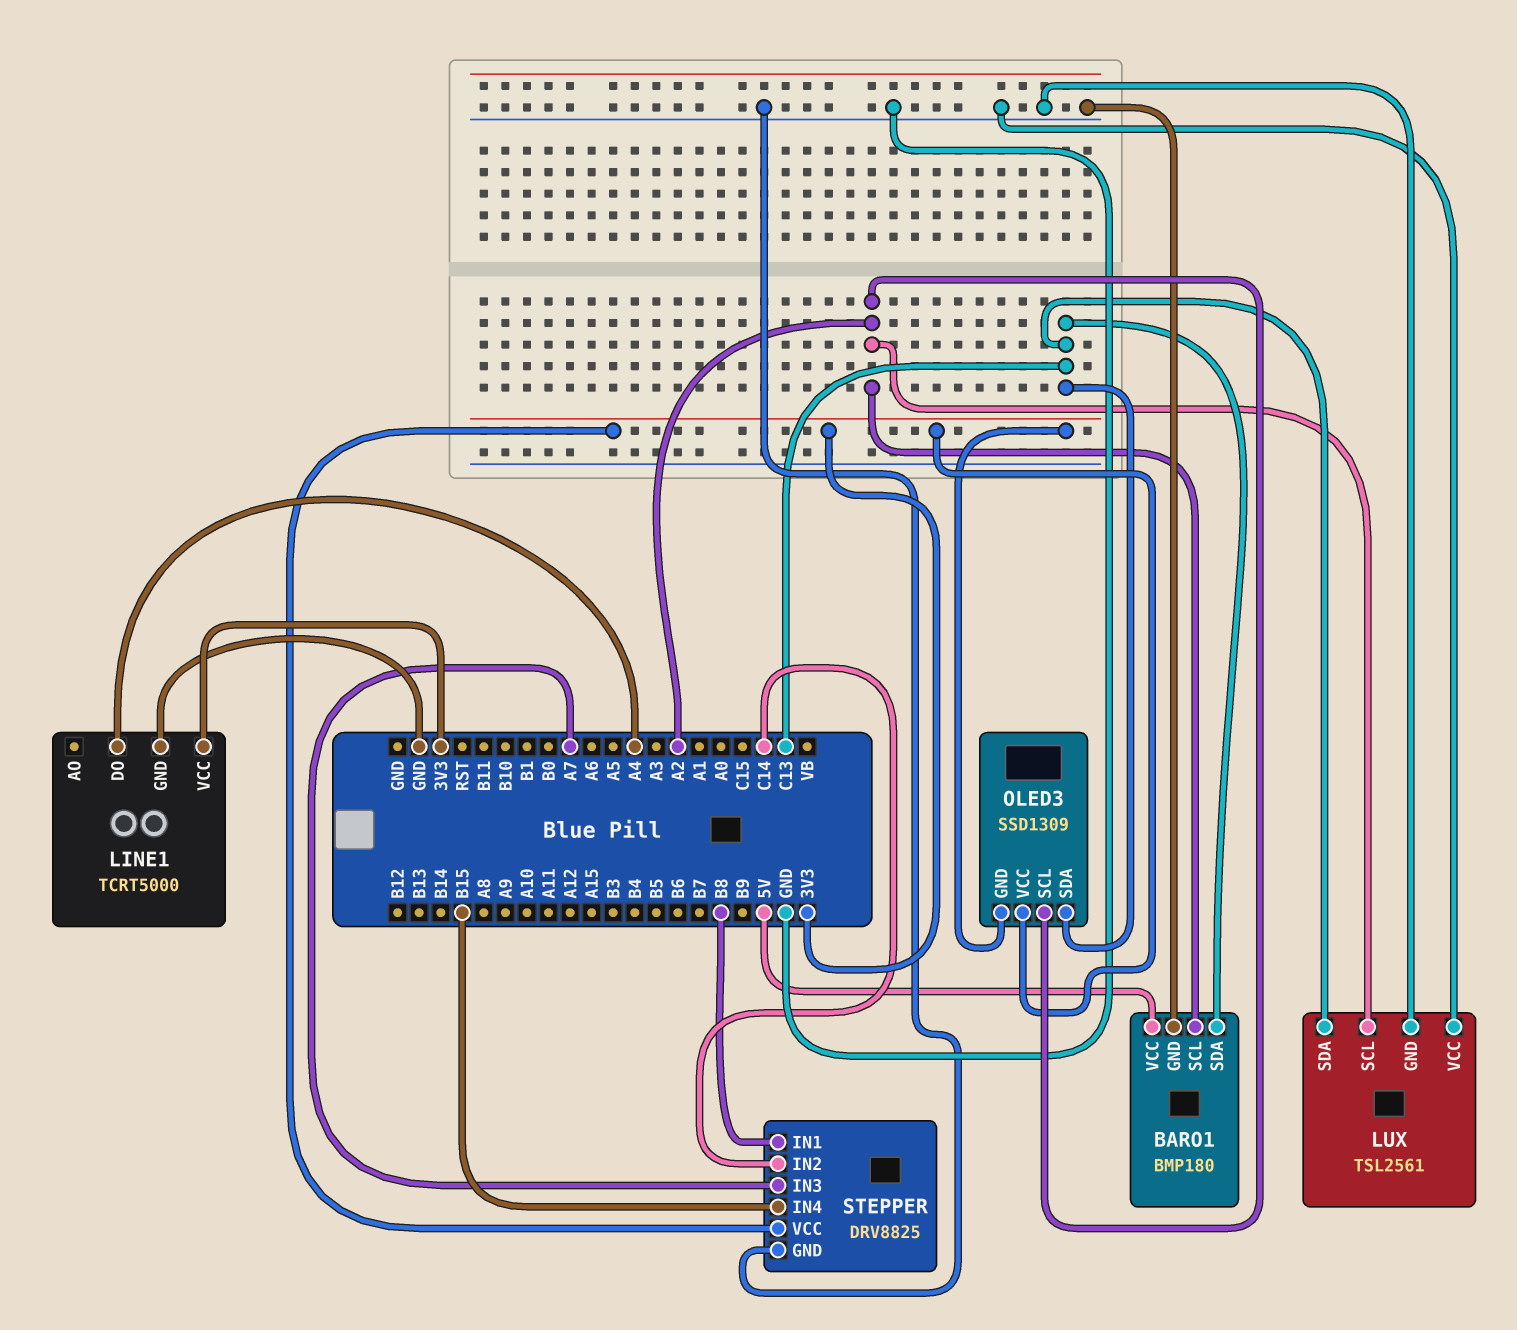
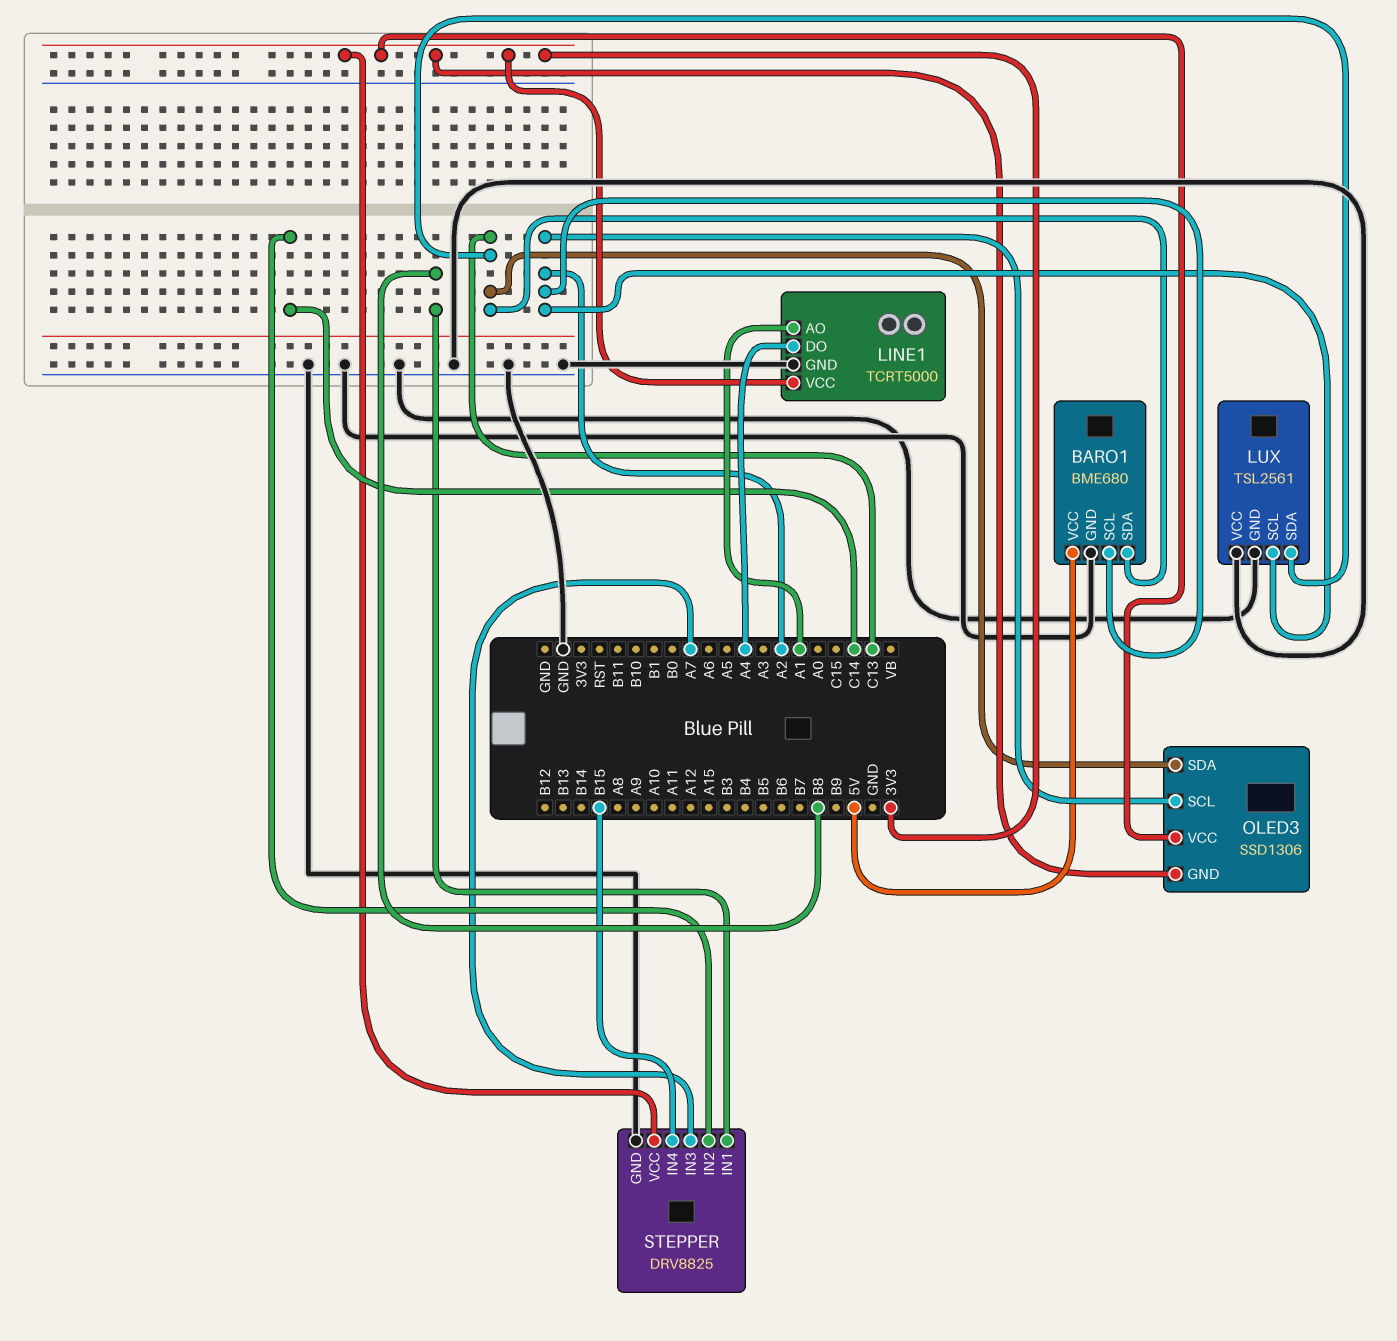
BARO1: BMP180 -> BME680
LINE1 pin AO: none -> A1
OLED3: SSD1309 -> SSD1306

